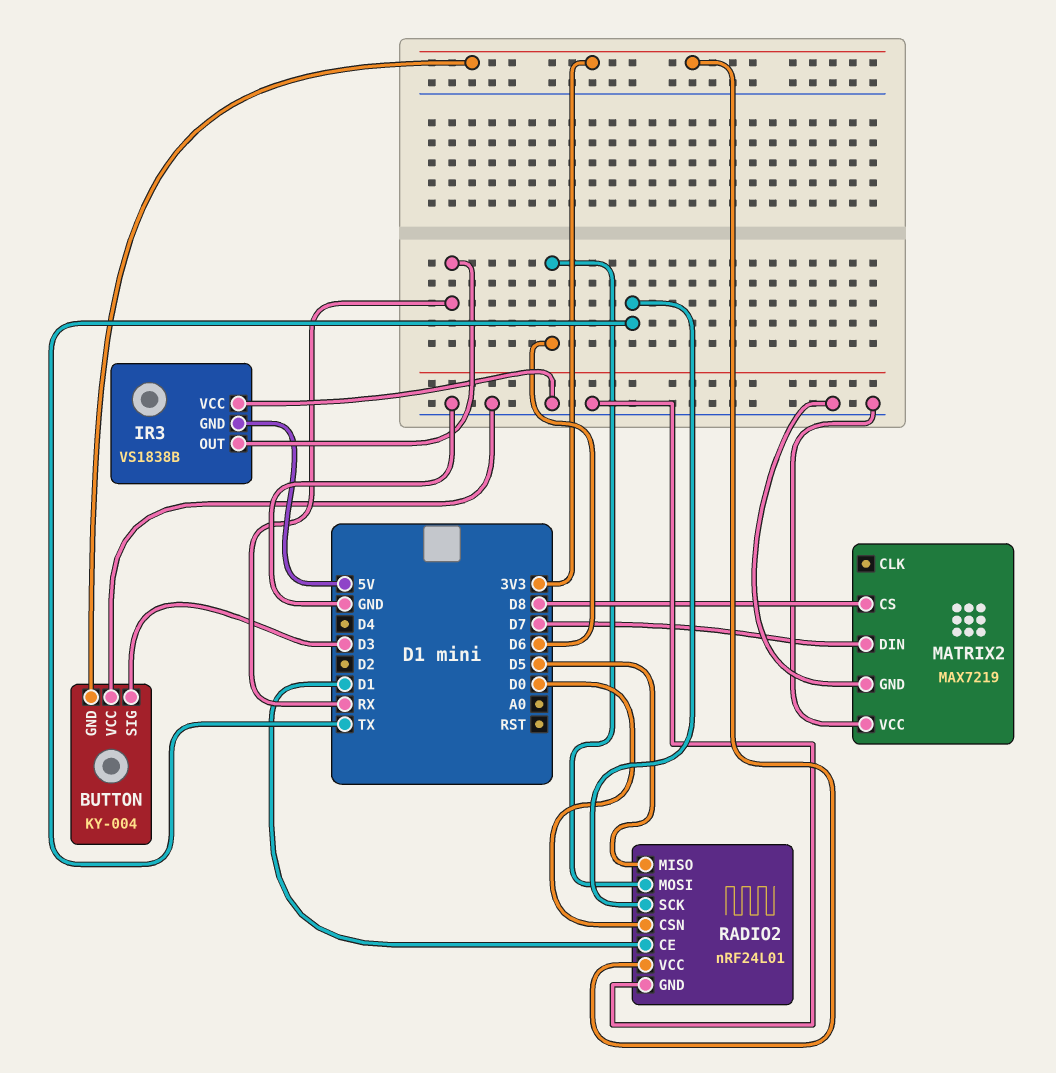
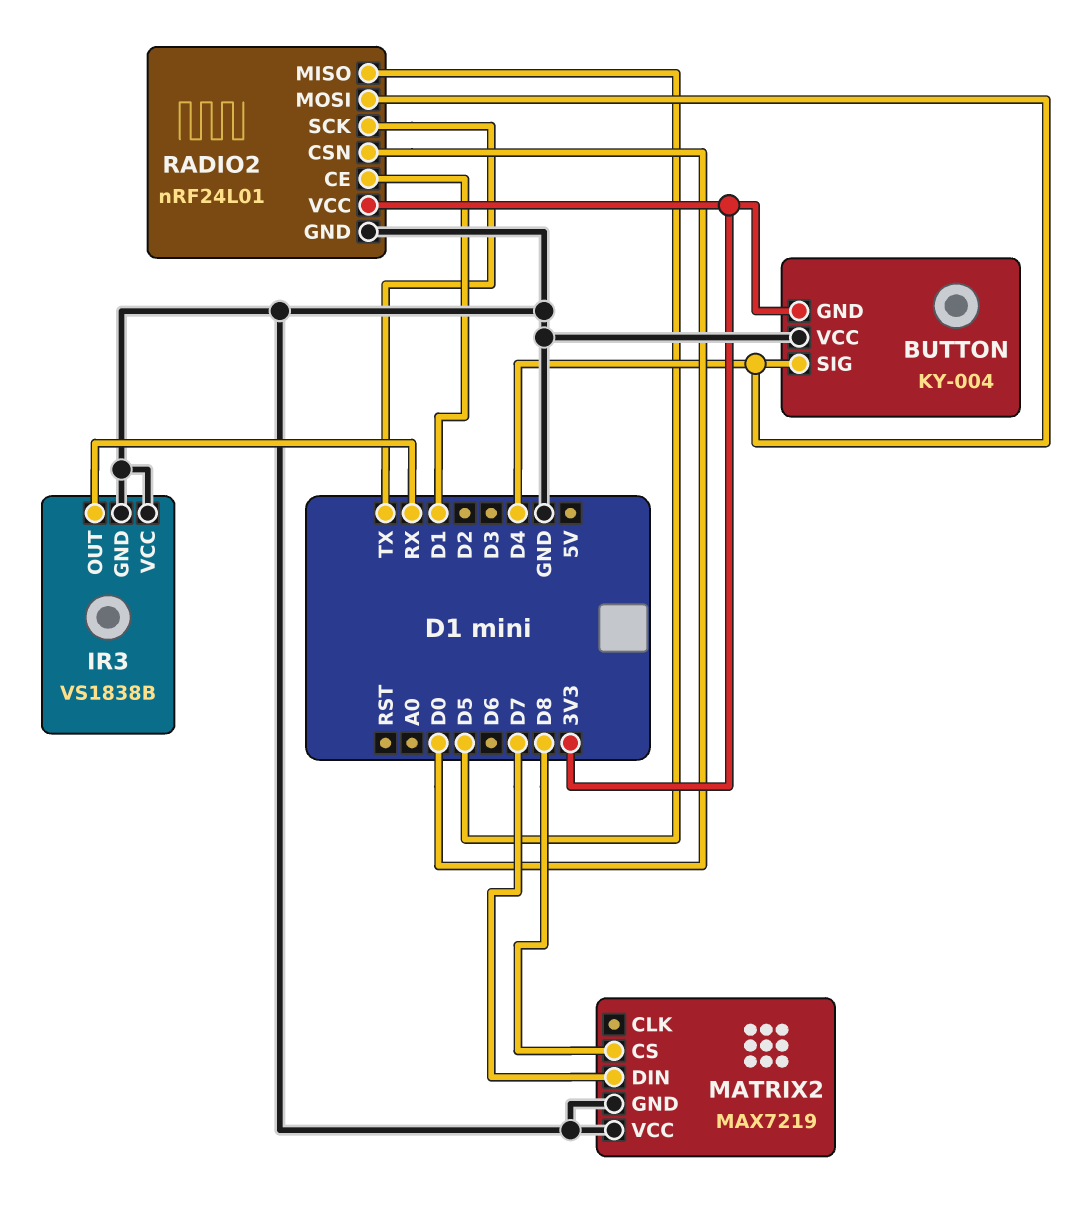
BUTTON pin SIG: D3 -> D4
IR3 pin GND: 5V -> GND
RADIO2 pin MOSI: D6 -> D4

